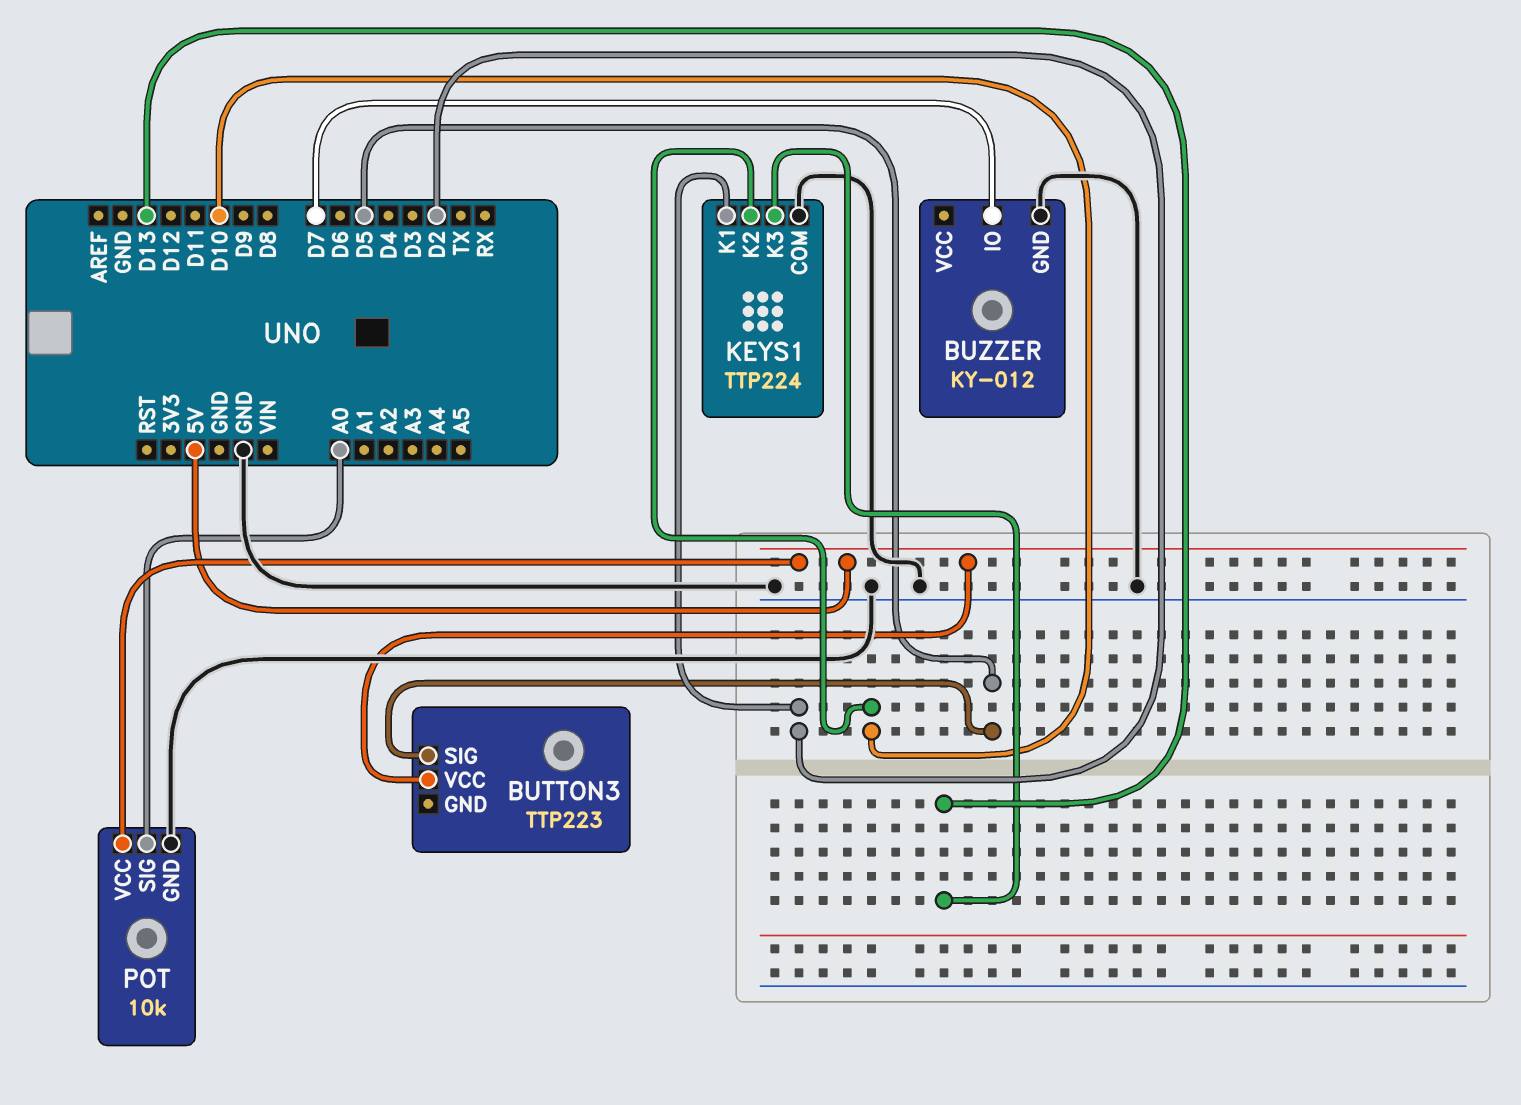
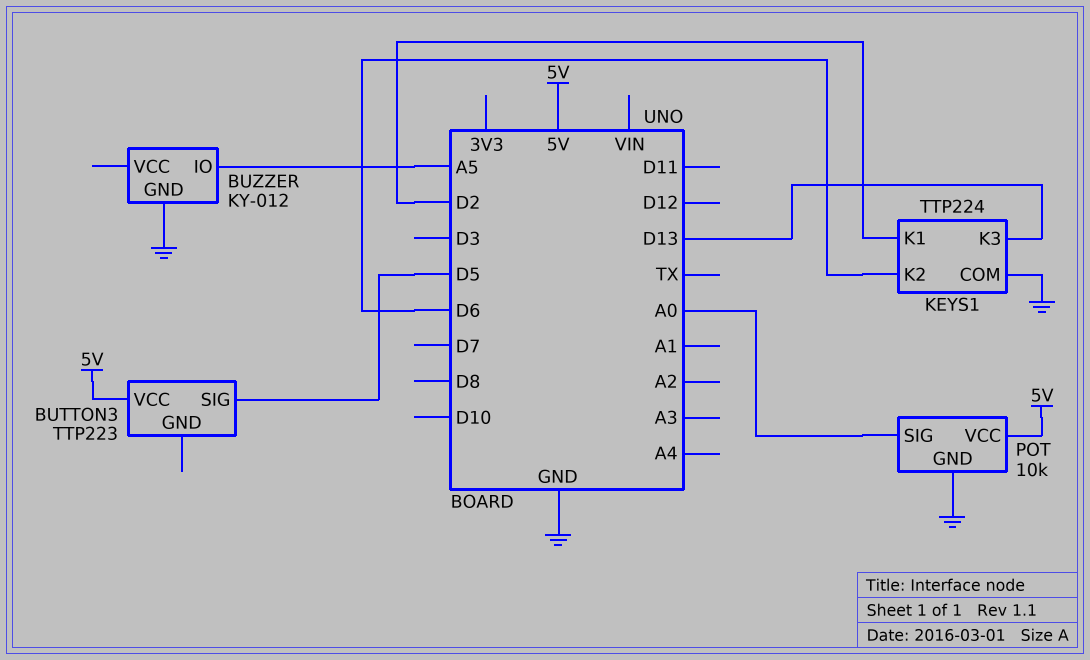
BUZZER pin IO: D7 -> A5
KEYS1 pin K2: D10 -> D6

